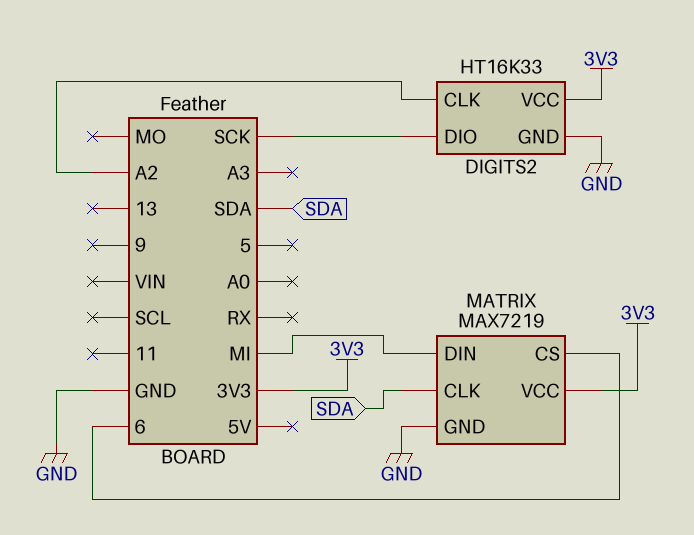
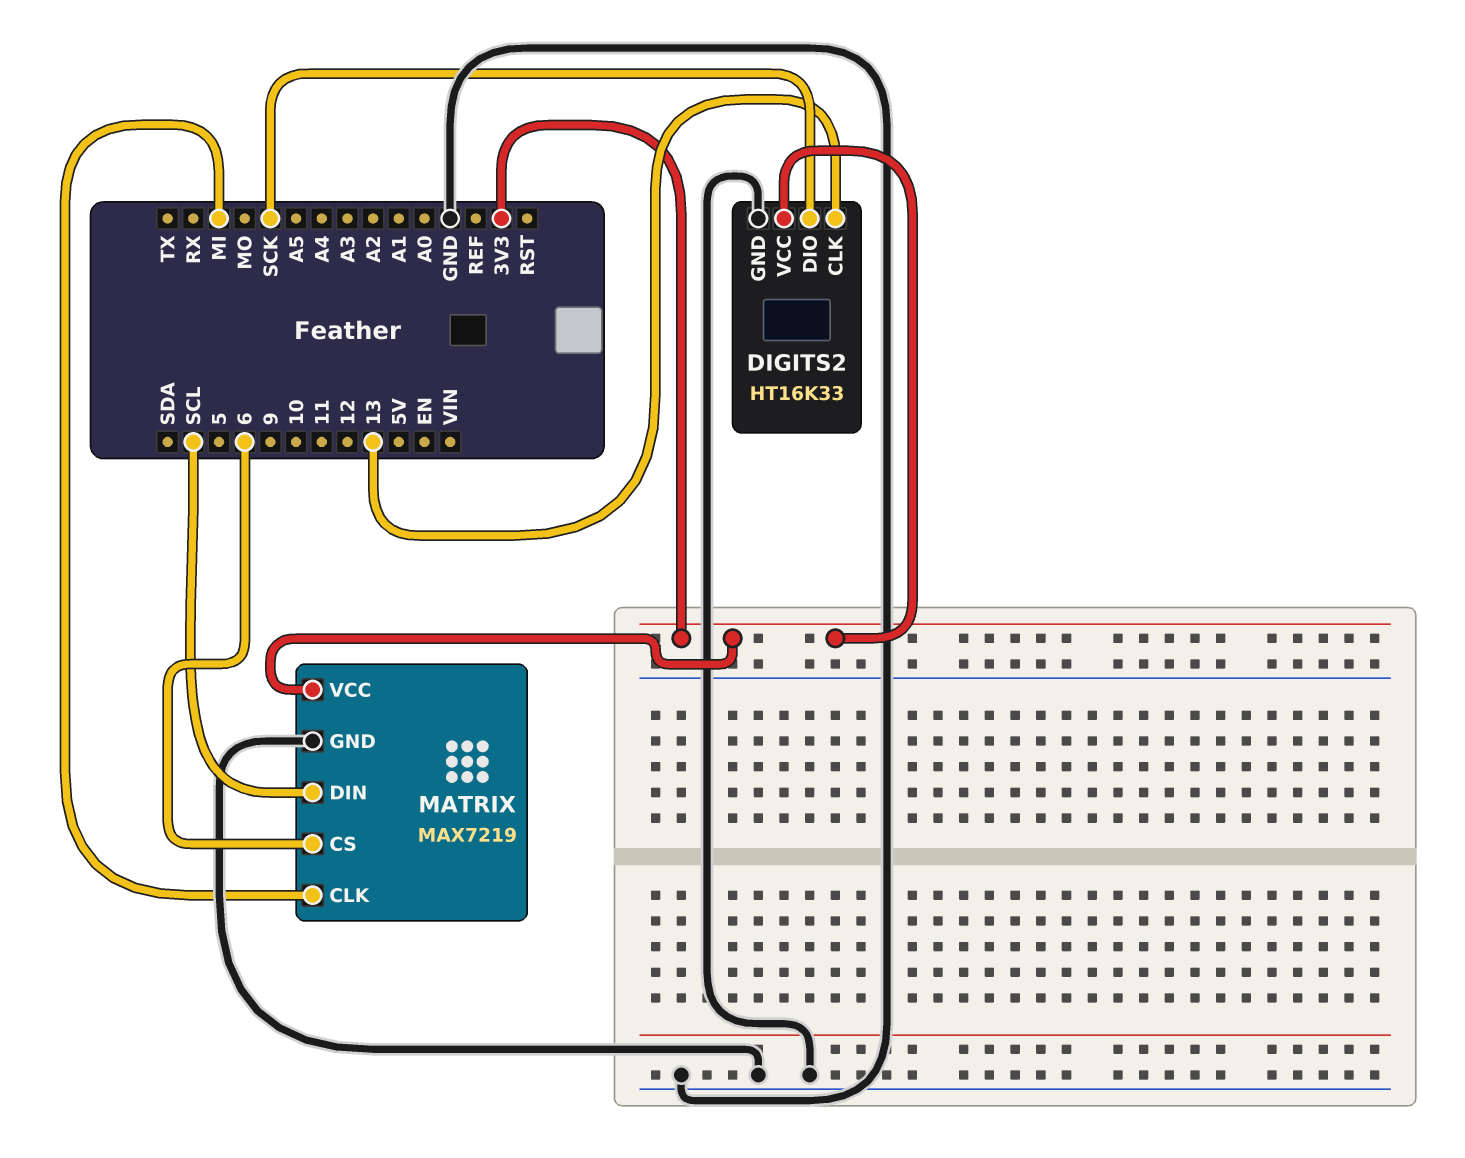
DIGITS2 pin CLK: A2 -> 13
MATRIX pin CLK: SDA -> MI
MATRIX pin DIN: MI -> SCL

